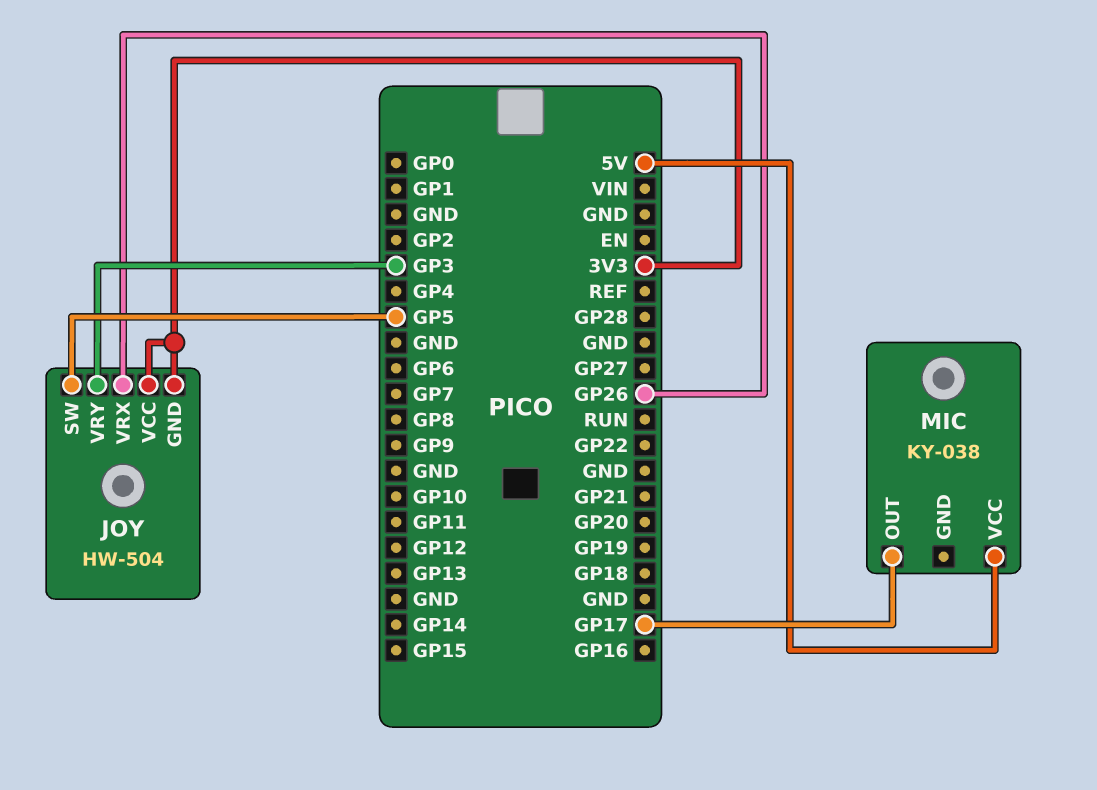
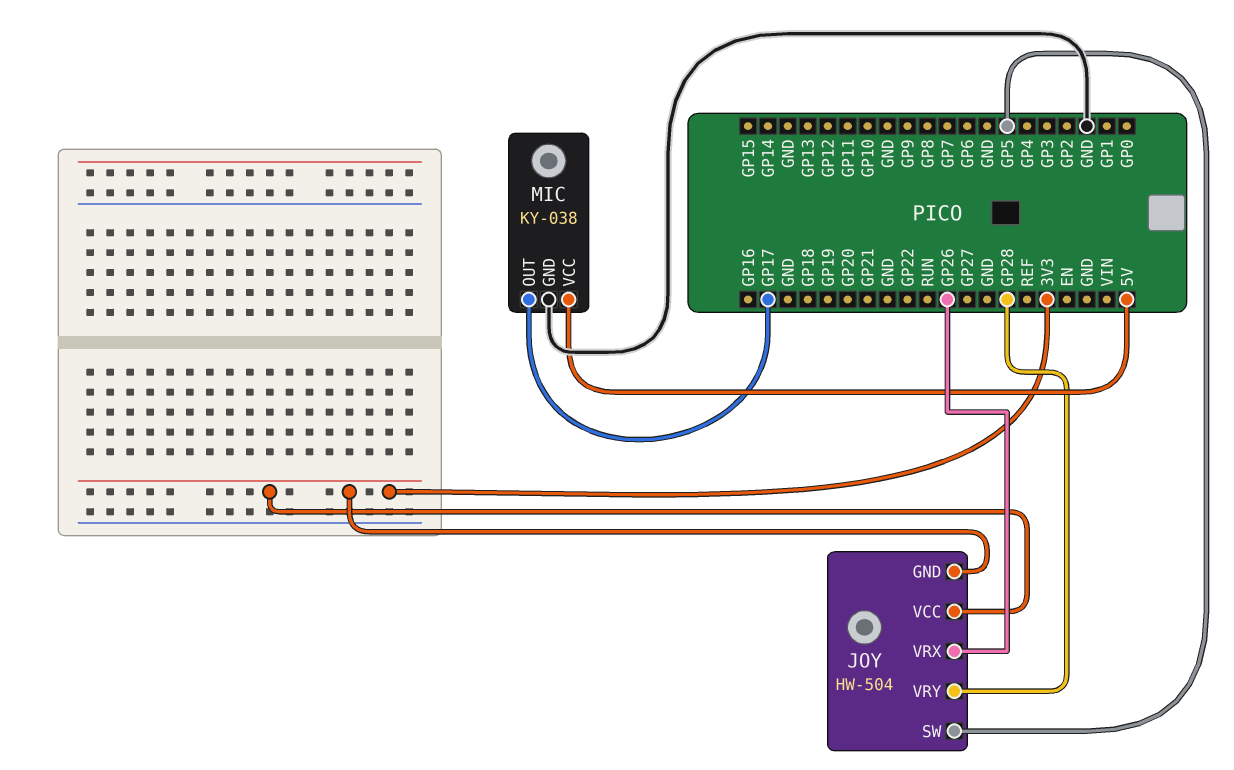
JOY pin VRY: GP3 -> GP28
MIC pin GND: none -> GND

